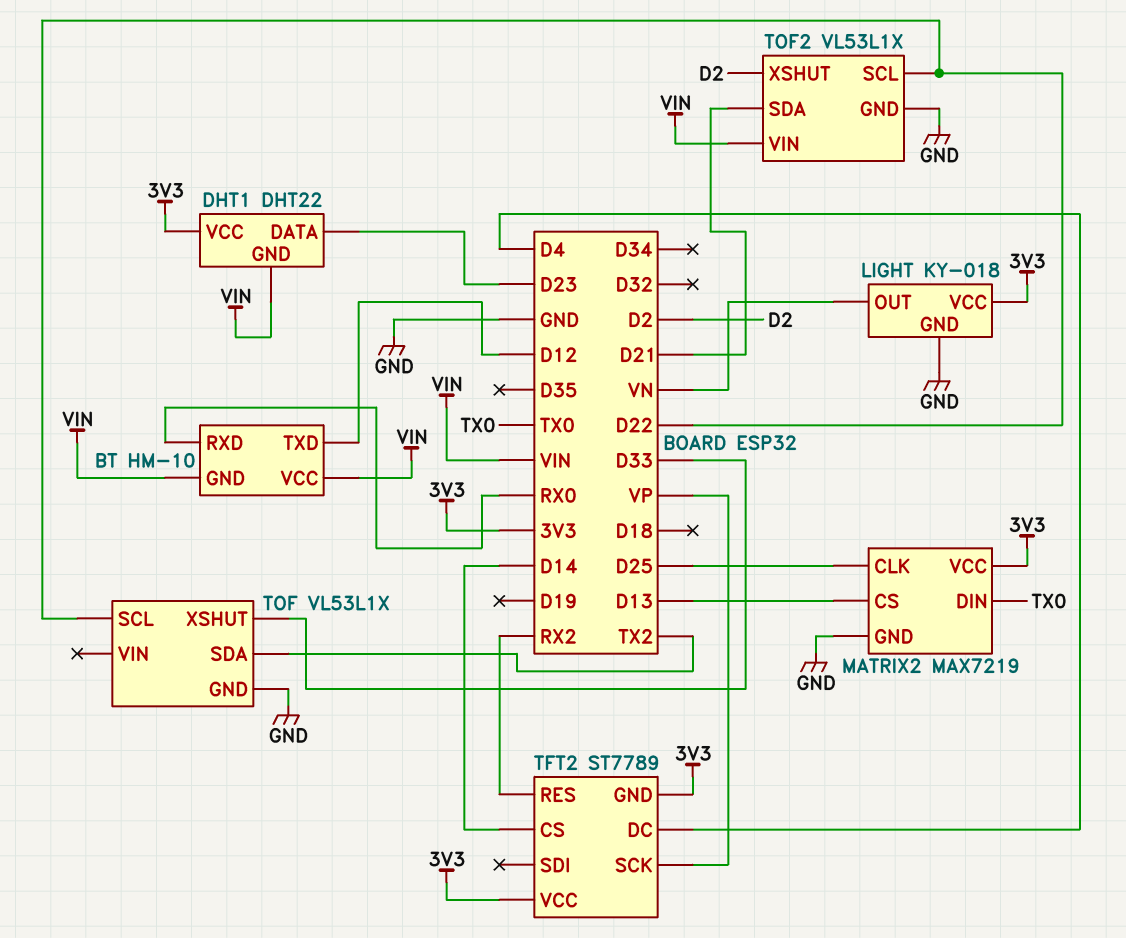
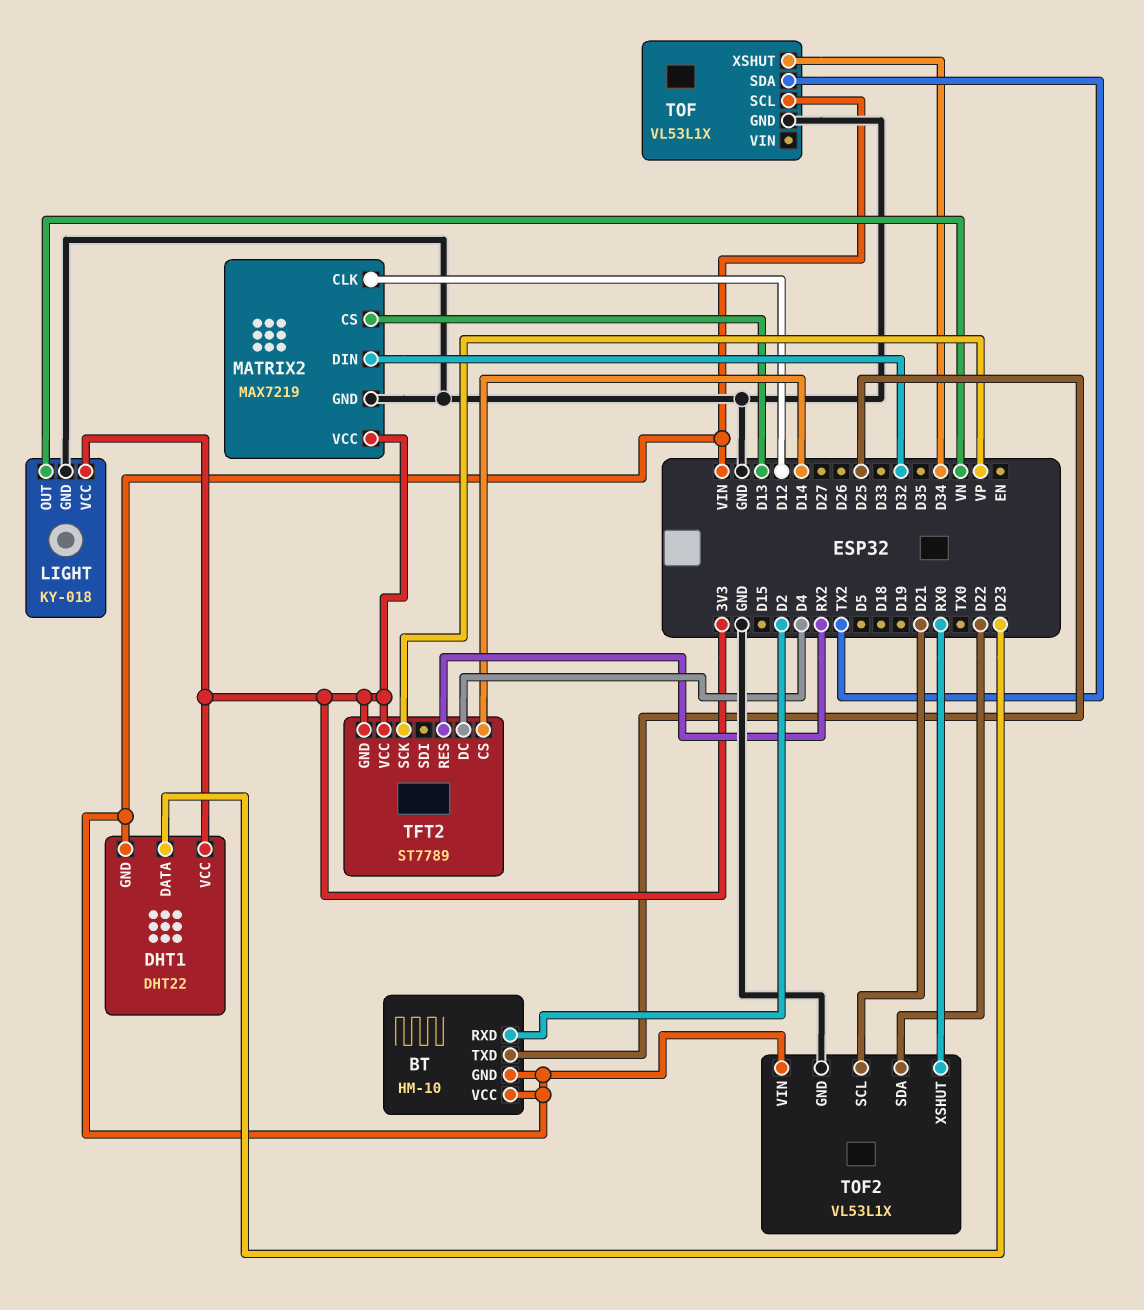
BT pin RXD: RX0 -> D2
BT pin TXD: D12 -> D25
MATRIX2 pin CLK: D25 -> D12
MATRIX2 pin DIN: TX0 -> D32
TOF pin SCL: D22 -> VIN
TOF pin XSHUT: D33 -> D34
TOF2 pin SCL: D22 -> D21
TOF2 pin SDA: D21 -> D22
TOF2 pin XSHUT: D2 -> RX0

